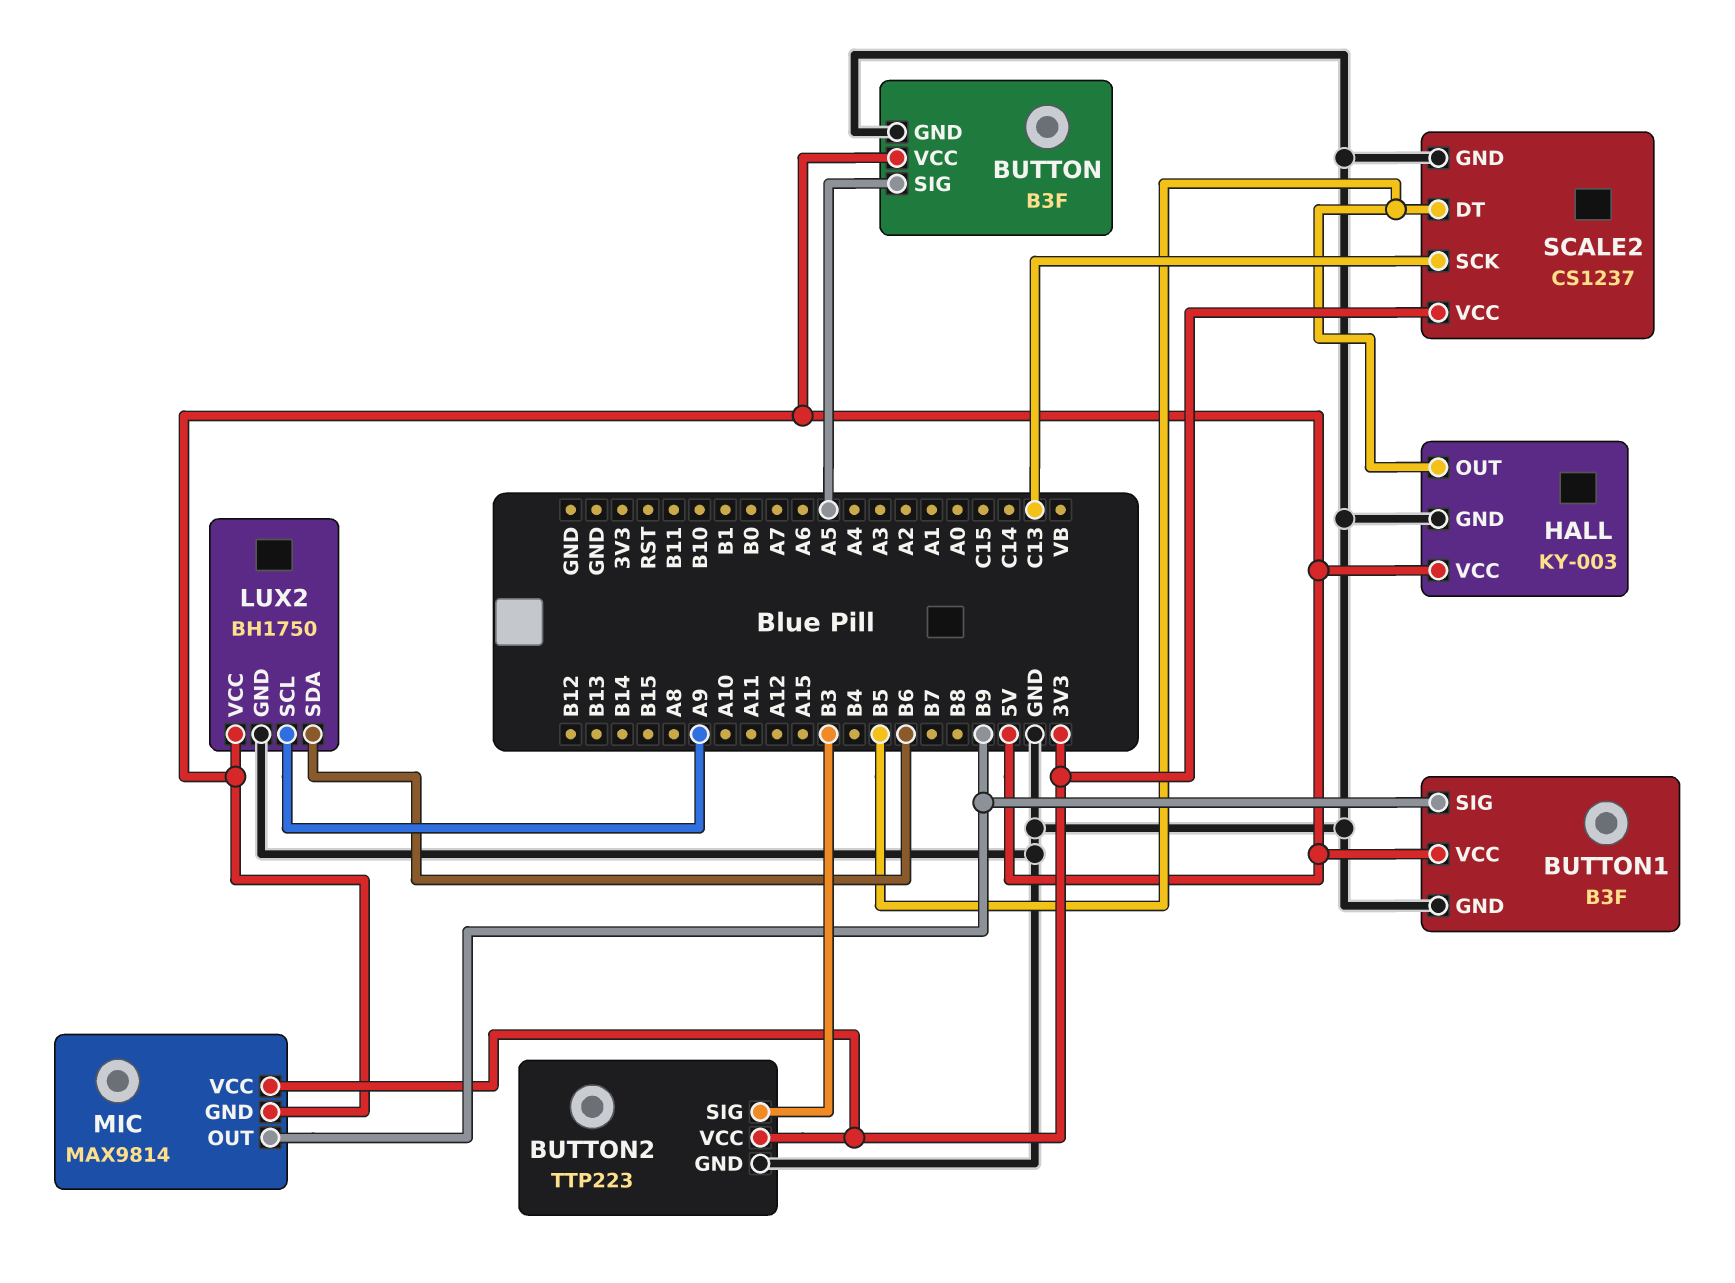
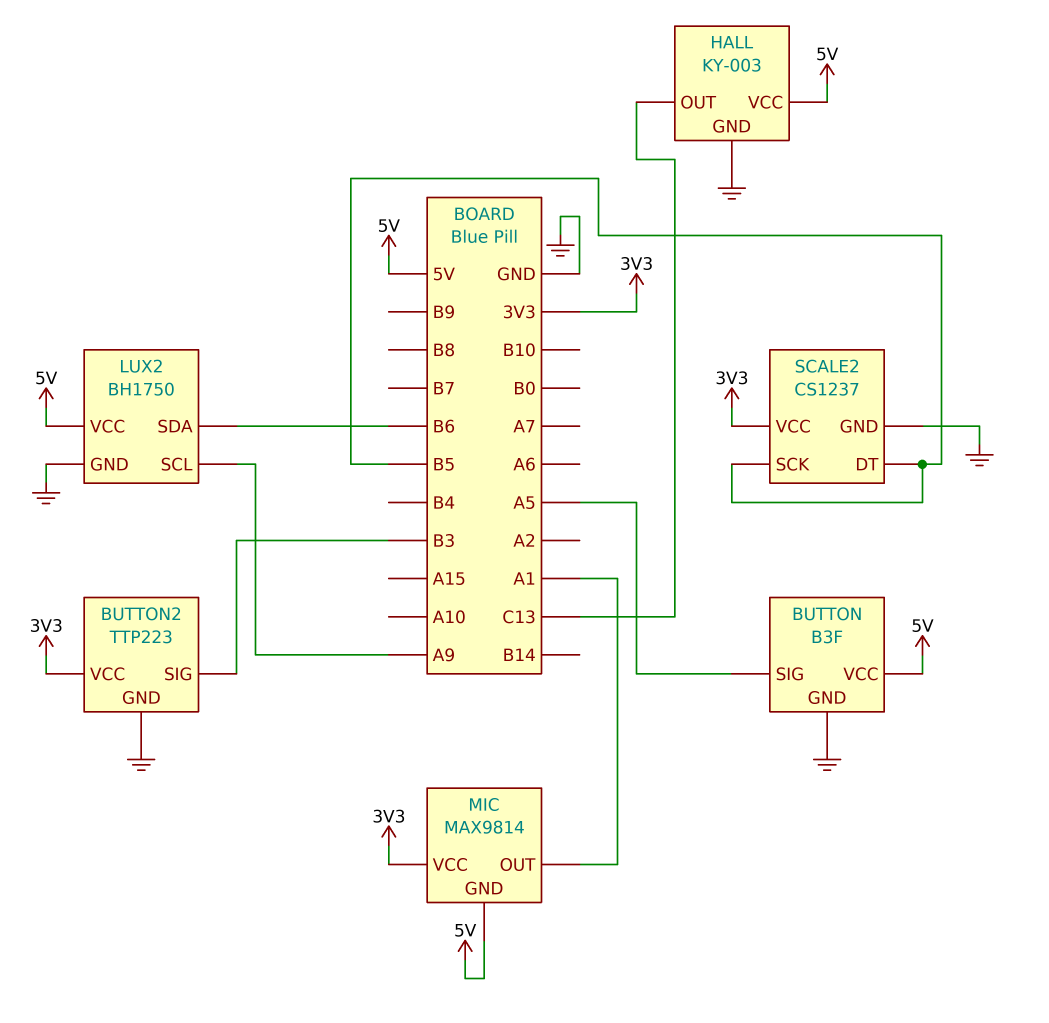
BUTTON1: B3F -> none
BUTTON1 pin GND: GND -> none
BUTTON1 pin SIG: B9 -> none
BUTTON1 pin VCC: 5V -> none
HALL pin OUT: B5 -> C13
MIC pin OUT: B9 -> A1
SCALE2 pin SCK: C13 -> B5

